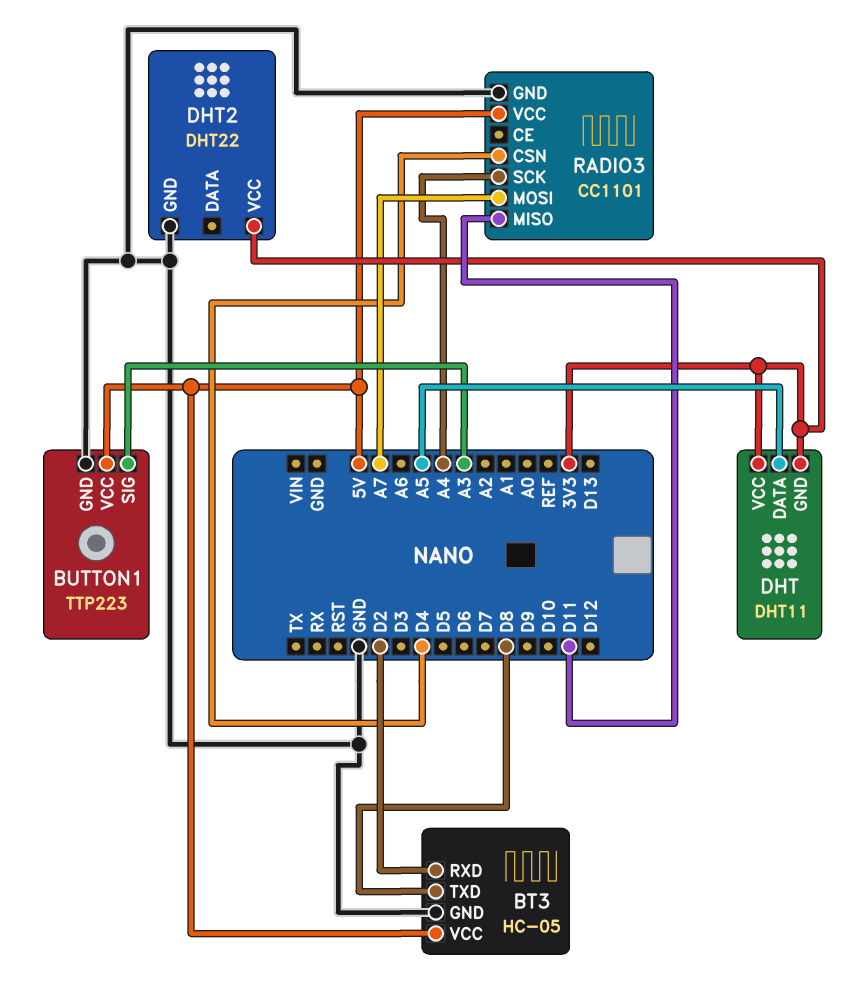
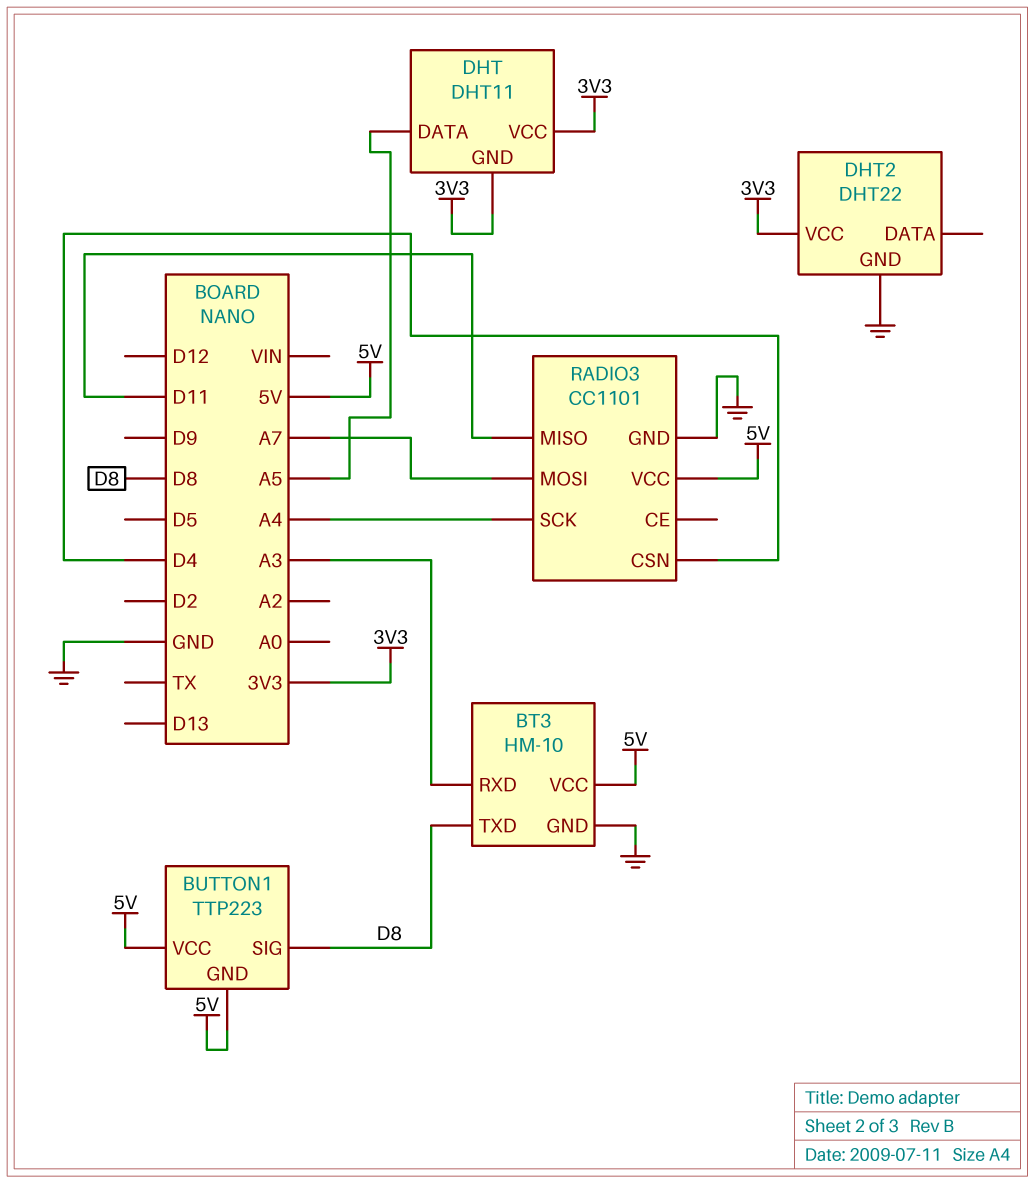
BT3: HC-05 -> HM-10
BT3 pin RXD: D2 -> A3
BUTTON1 pin GND: GND -> 5V
BUTTON1 pin SIG: A3 -> D8

